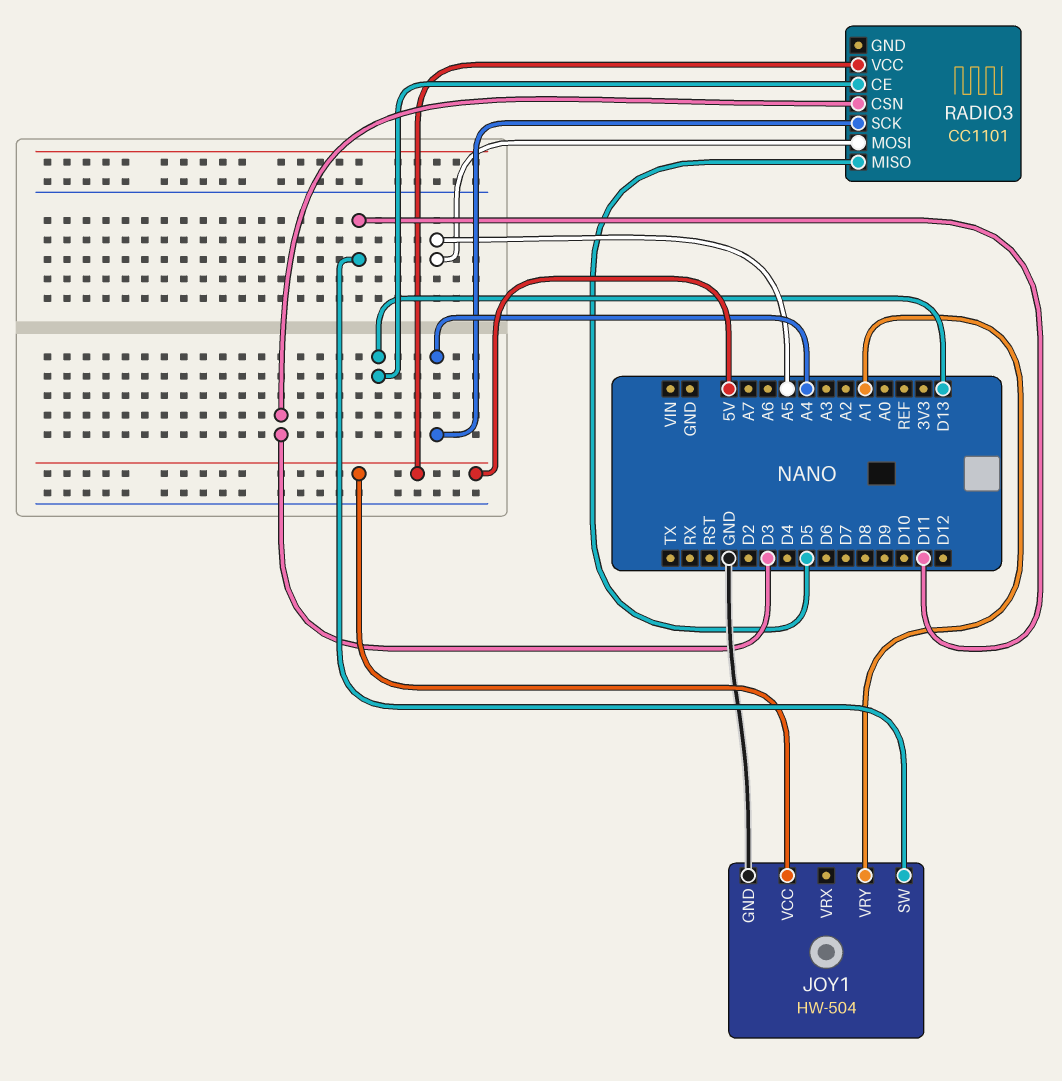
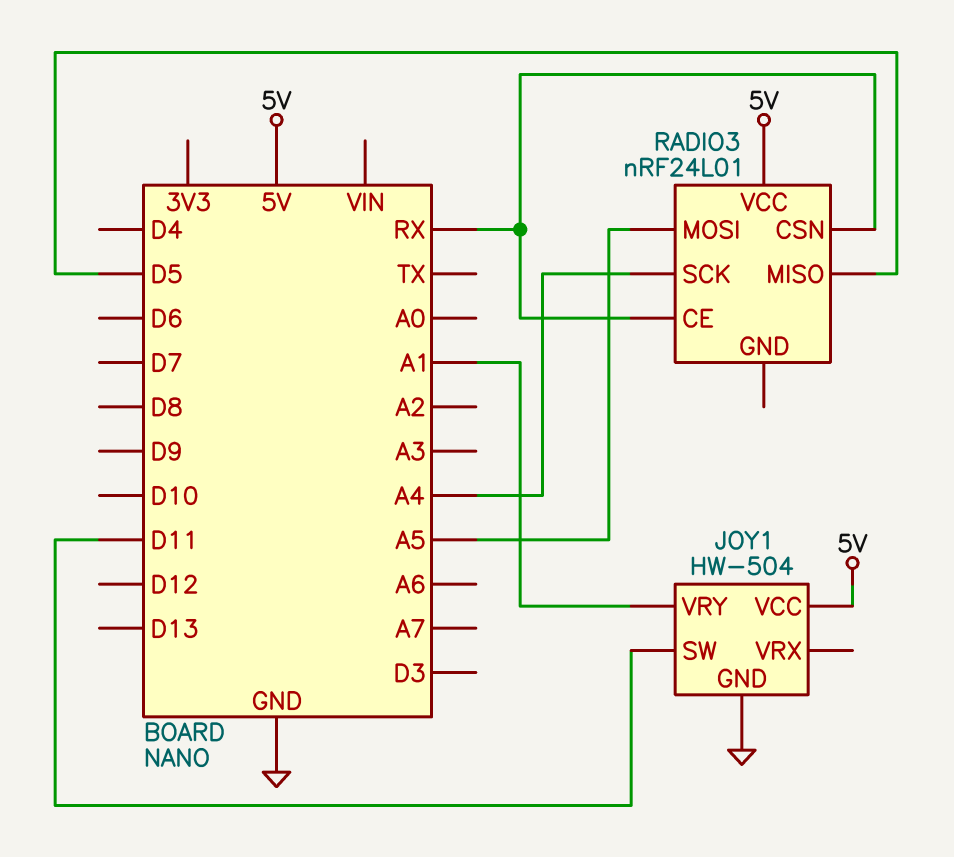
RADIO3: CC1101 -> nRF24L01
RADIO3 pin CE: D13 -> RX
RADIO3 pin CSN: D3 -> RX

